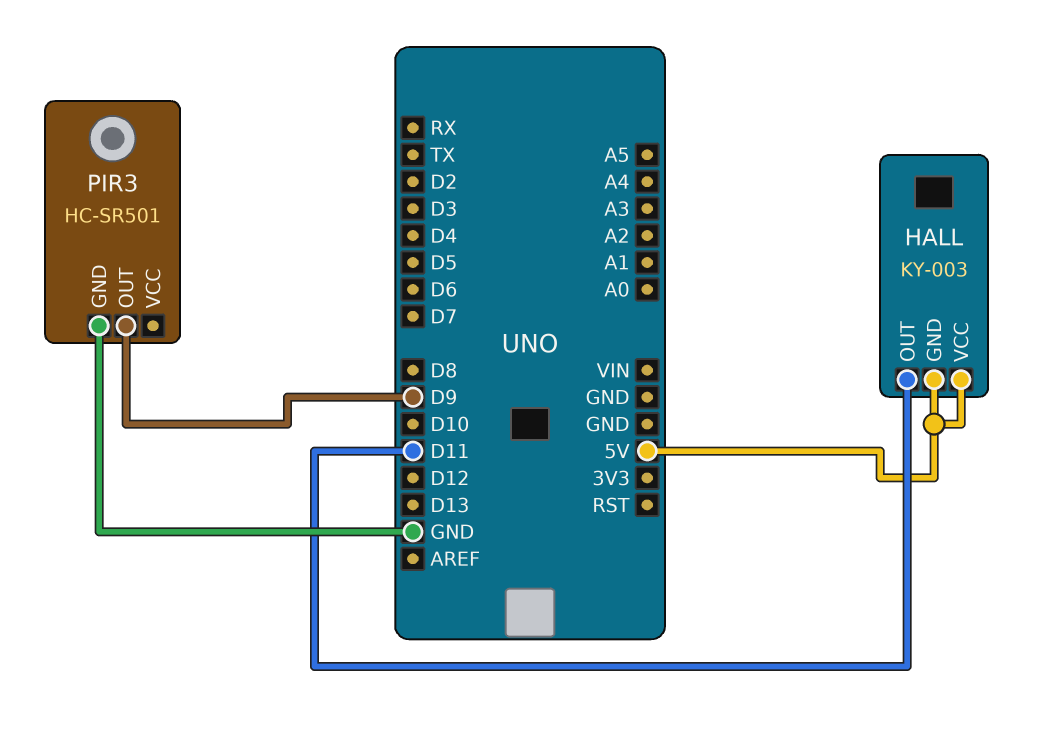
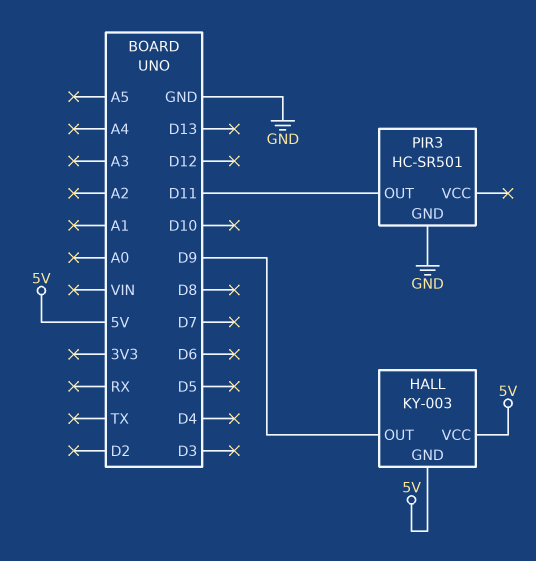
HALL pin OUT: D11 -> D9
PIR3 pin OUT: D9 -> D11

